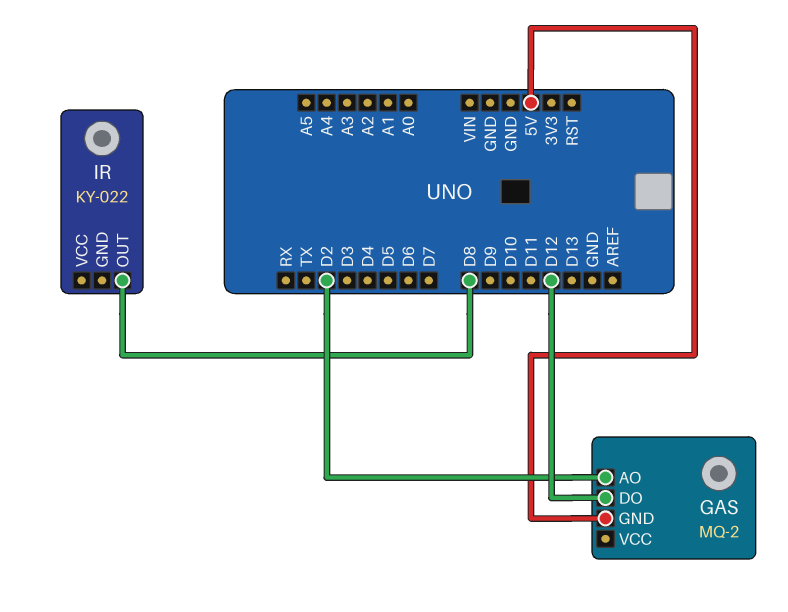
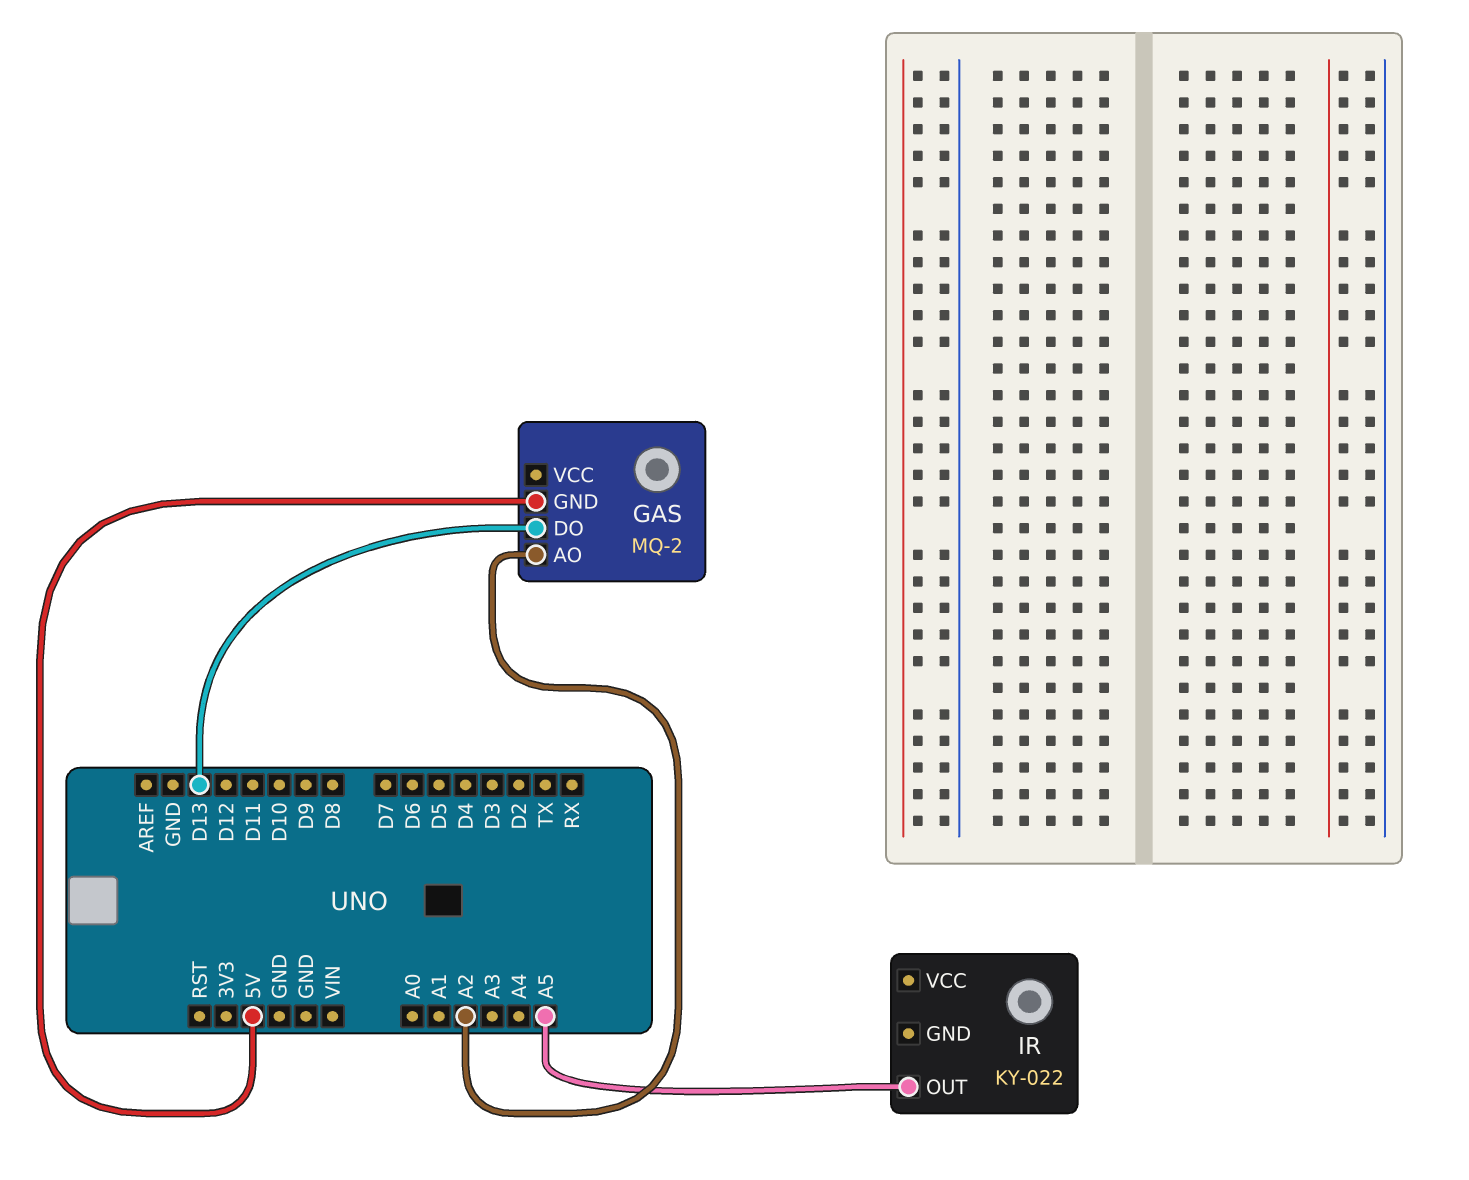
GAS pin AO: D2 -> A2
GAS pin DO: D12 -> D13
IR pin OUT: D8 -> A5

